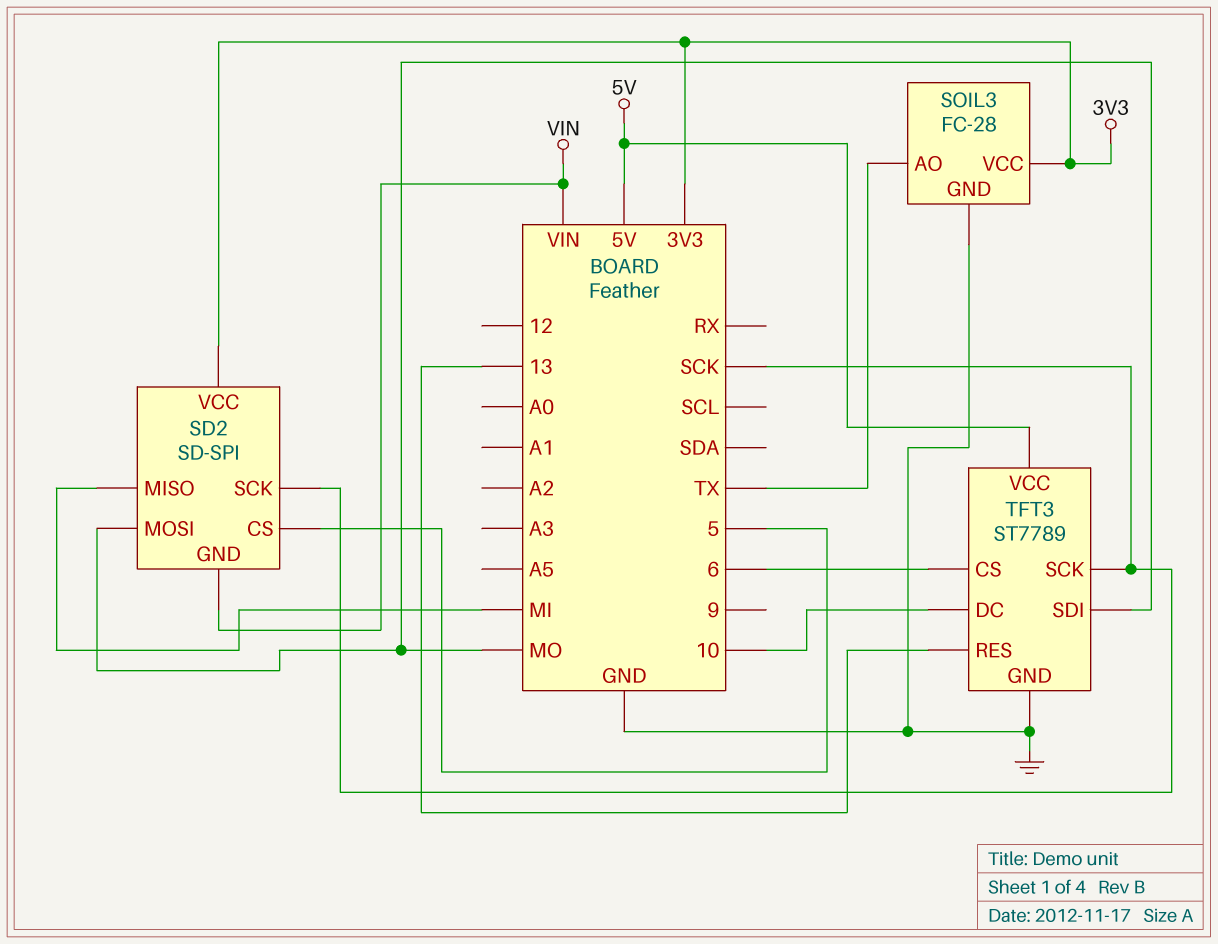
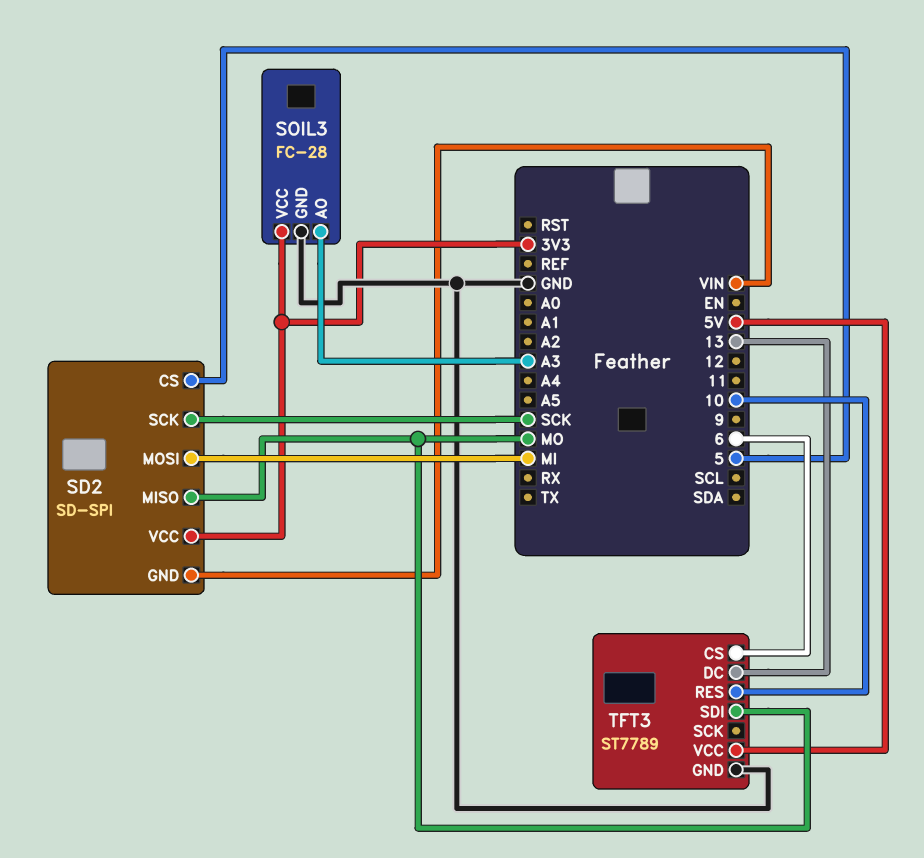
SD2 pin MISO: MI -> MO
SD2 pin MOSI: MO -> MI
SOIL3 pin AO: TX -> A3
TFT3 pin DC: 10 -> 13
TFT3 pin RES: 13 -> 10
TFT3 pin SCK: SCK -> none

